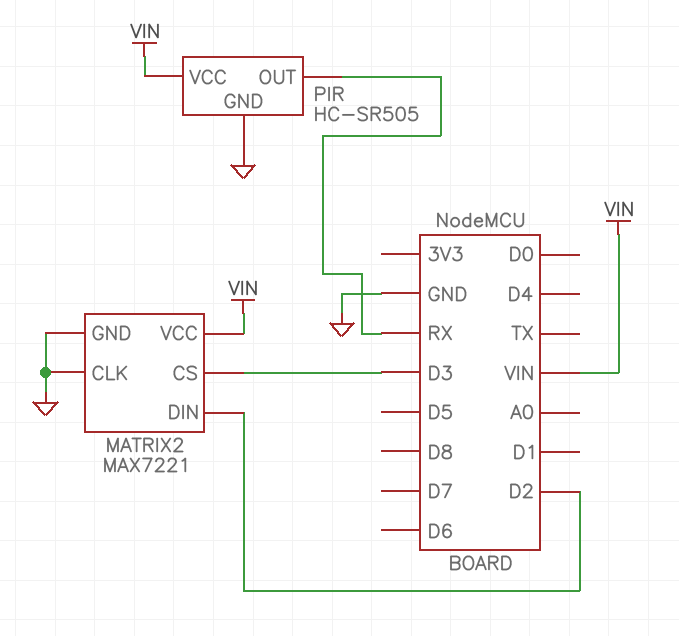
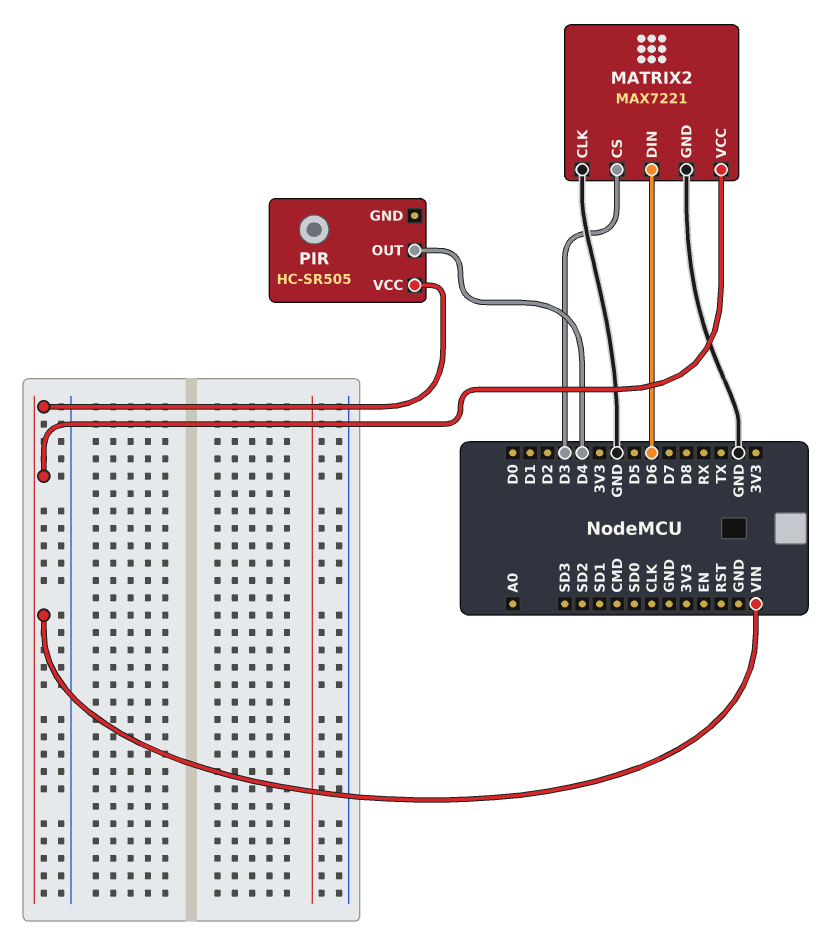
MATRIX2 pin DIN: D2 -> D6
PIR pin GND: GND -> none
PIR pin OUT: RX -> D4

